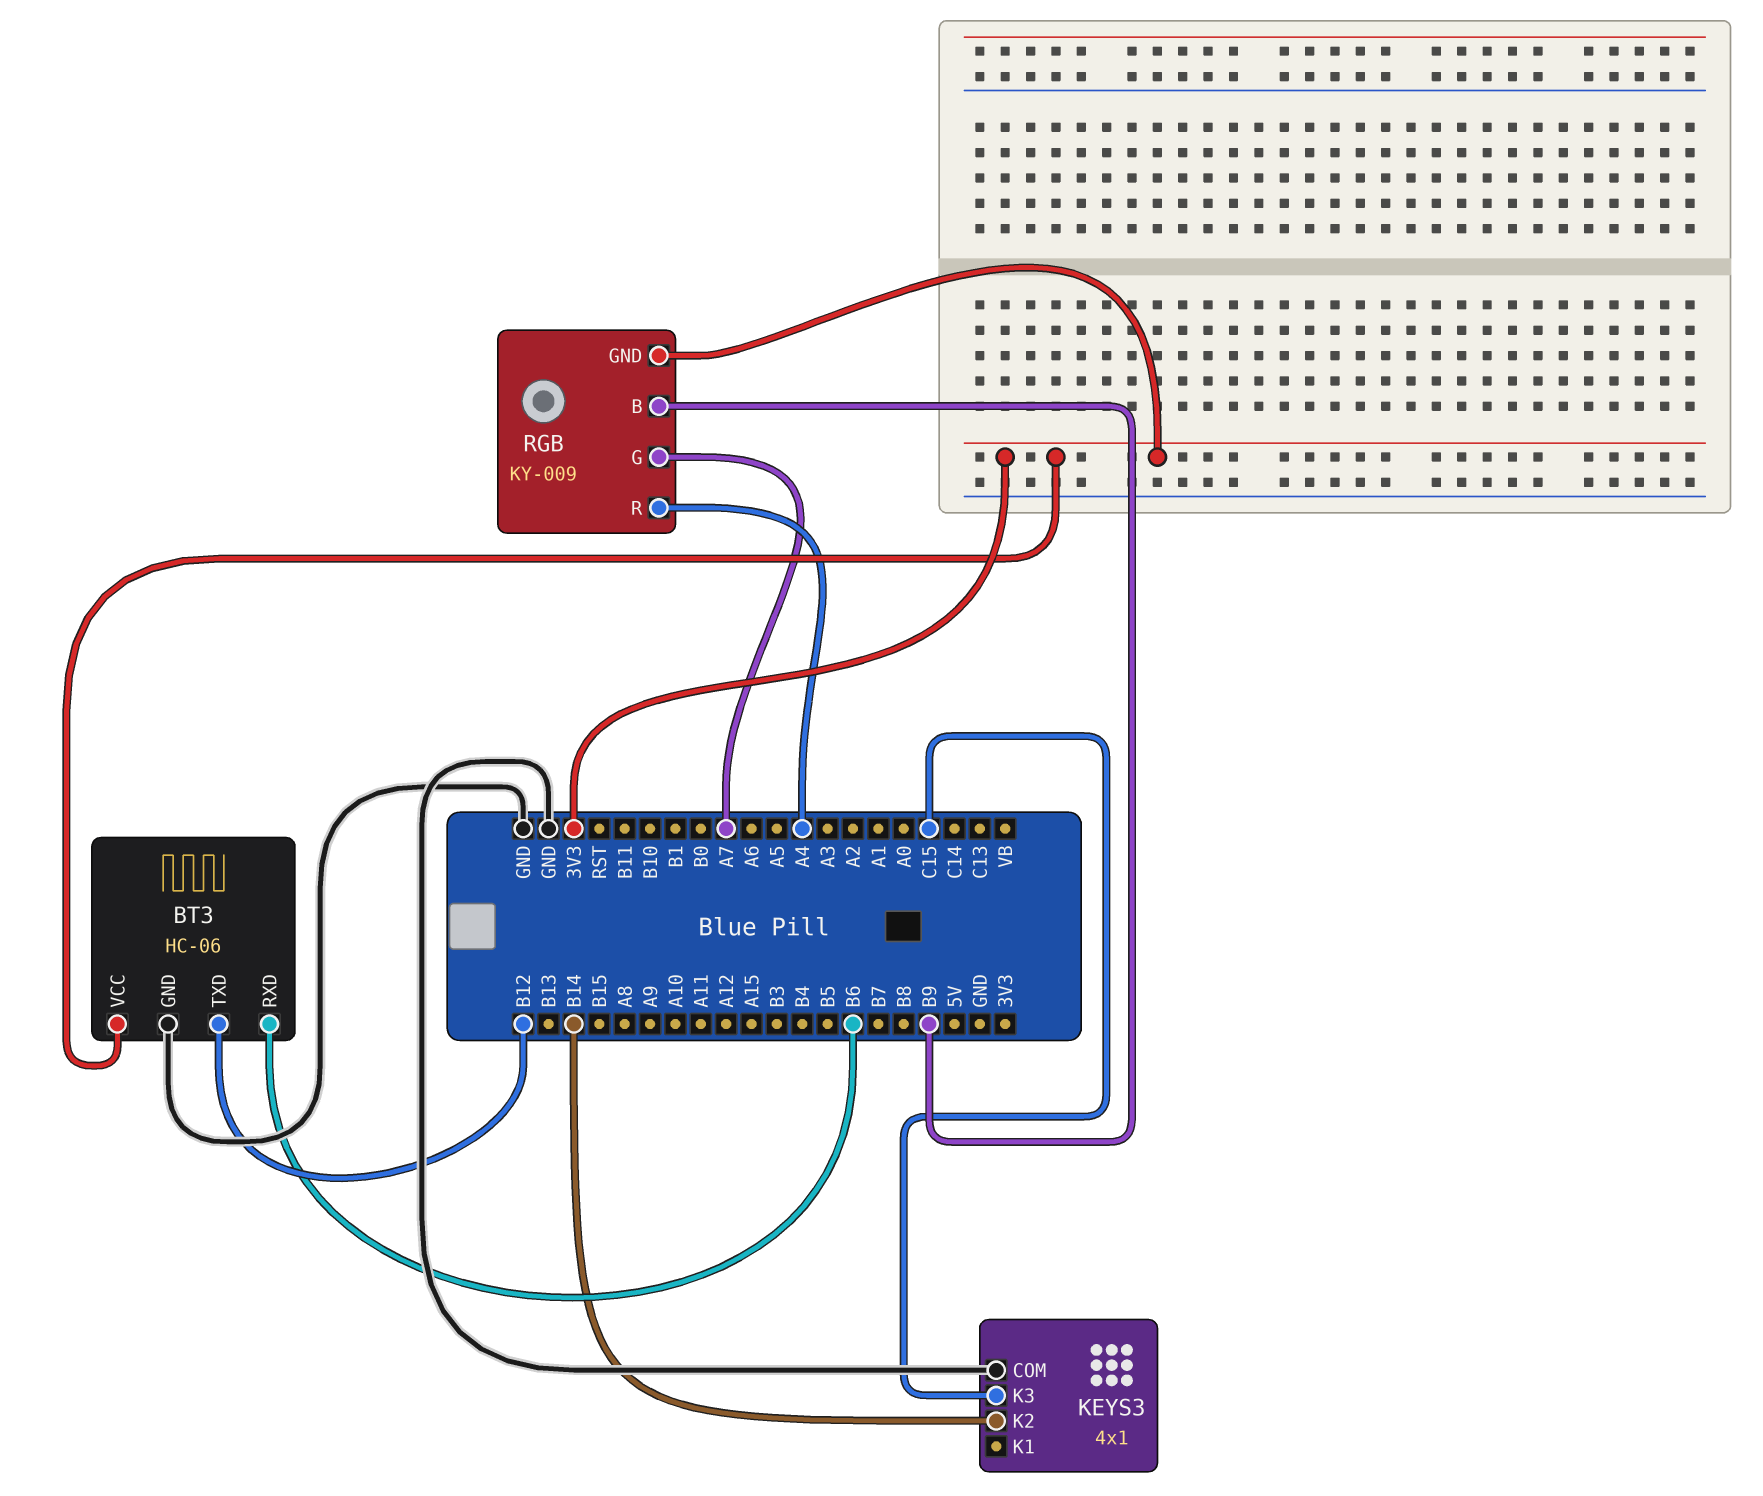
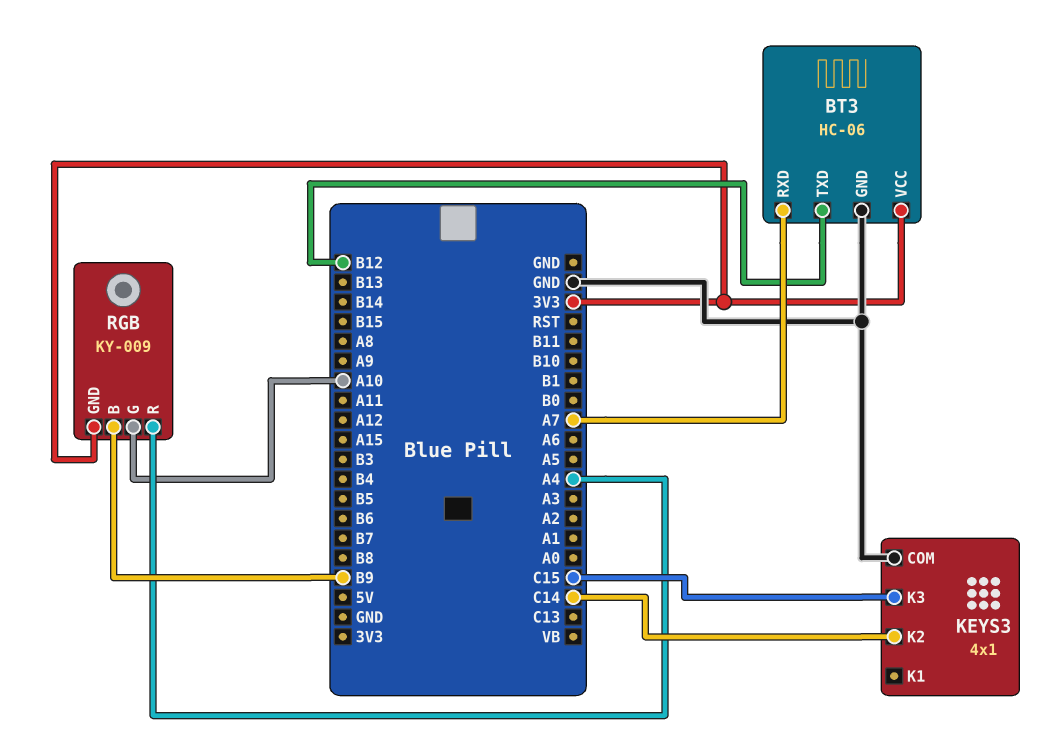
BT3 pin RXD: B6 -> A7
KEYS3 pin K2: B14 -> C14
RGB pin G: A7 -> A10

